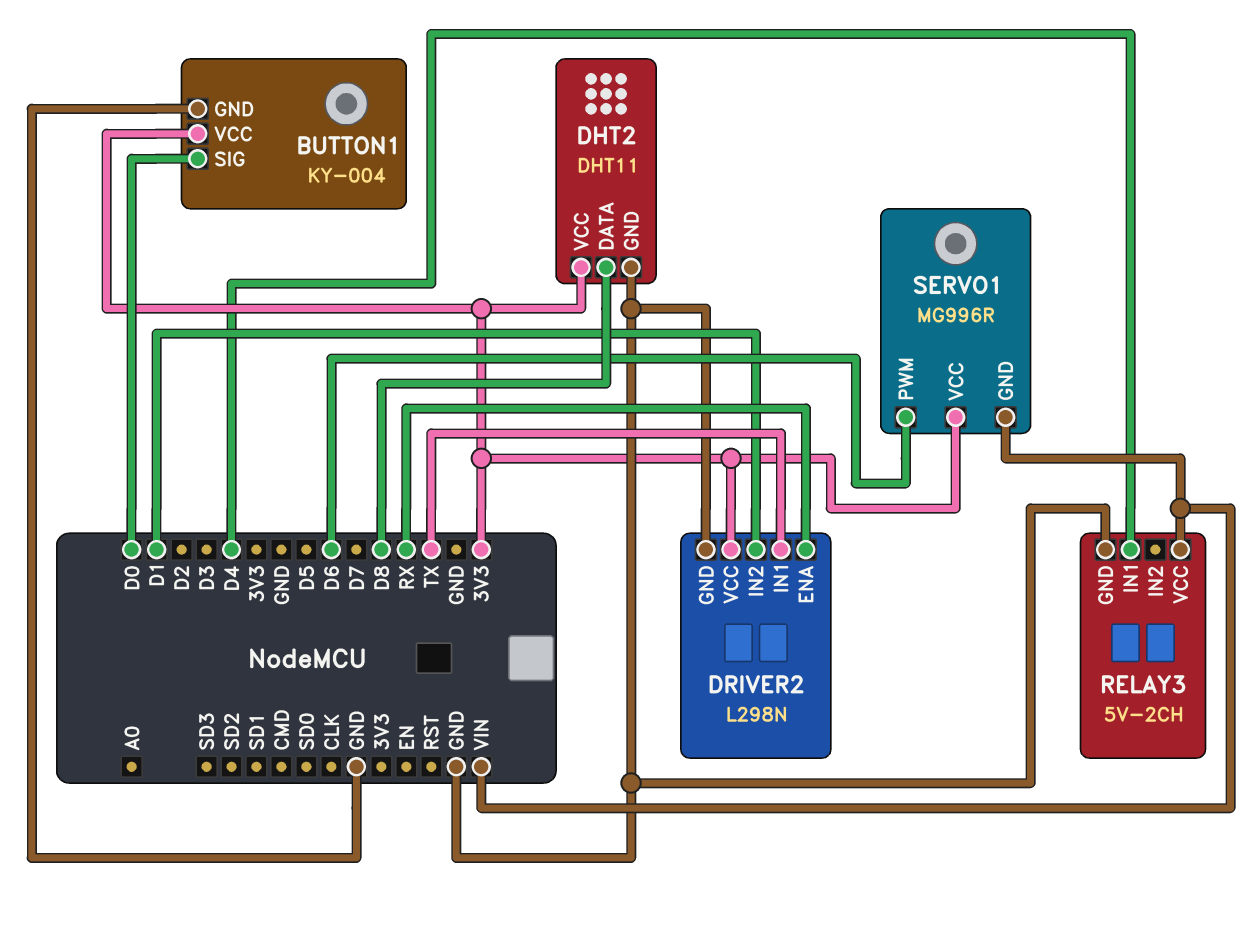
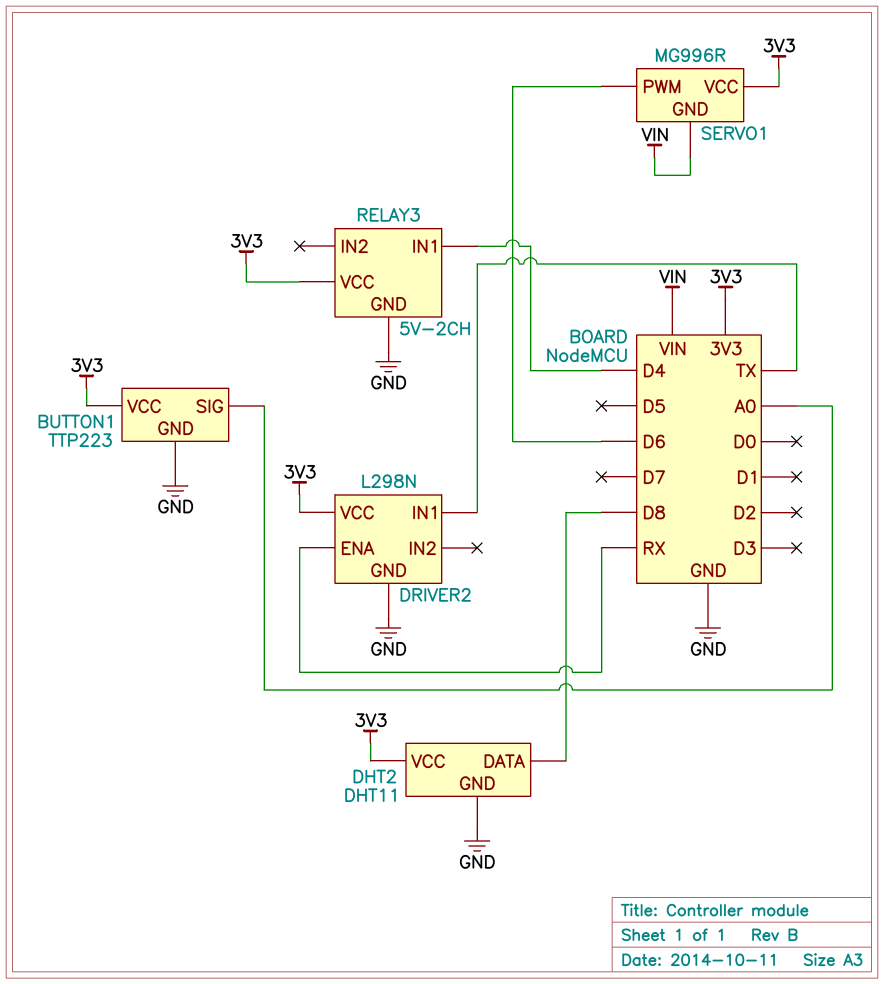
BUTTON1: KY-004 -> TTP223
BUTTON1 pin SIG: D0 -> A0
DRIVER2 pin IN2: D1 -> none
RELAY3 pin VCC: VIN -> 3V3

